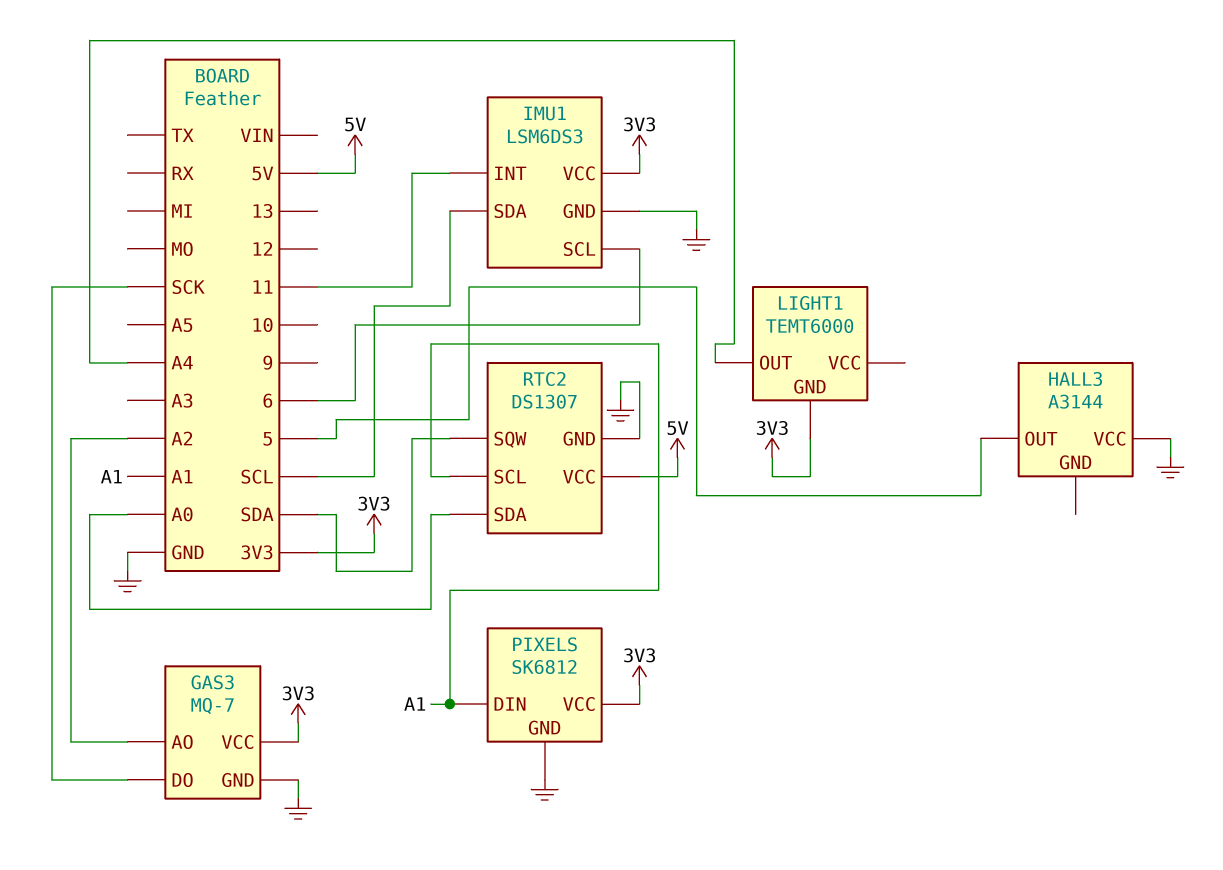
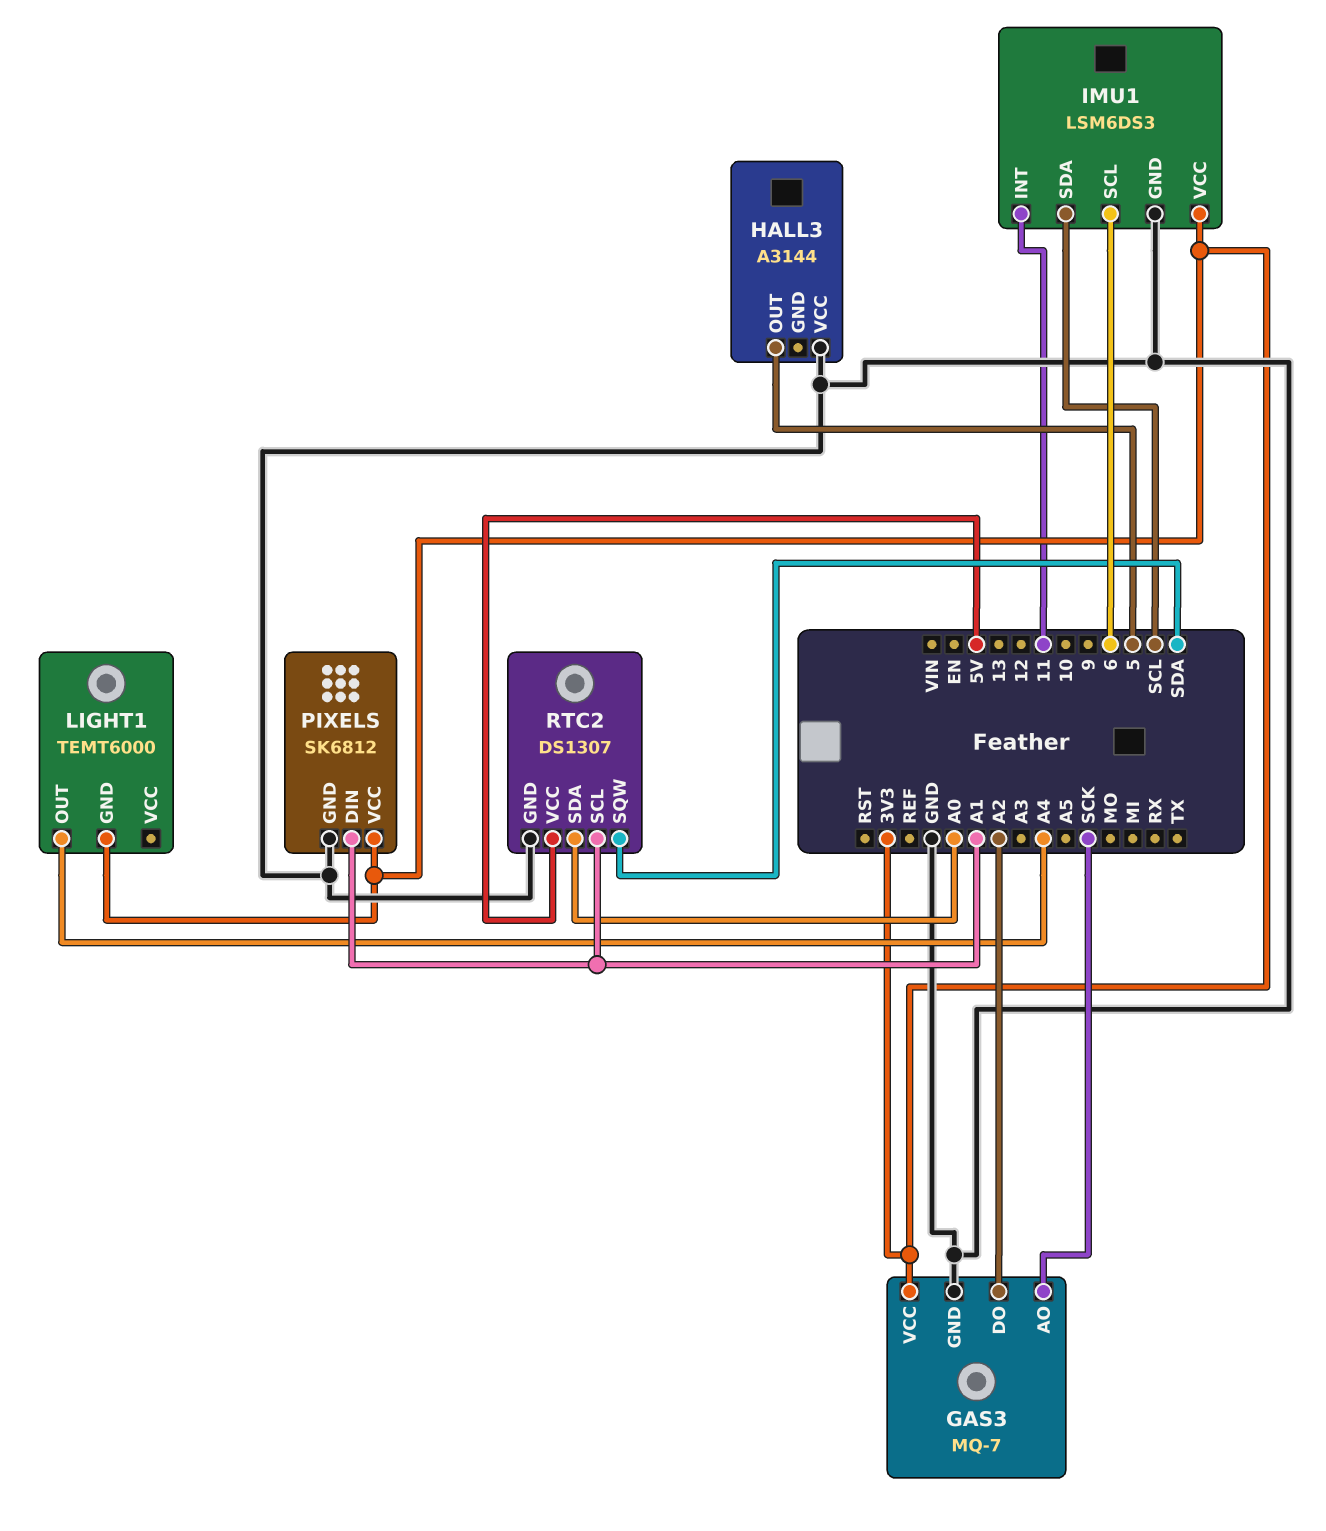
GAS3 pin AO: A2 -> SCK
GAS3 pin DO: SCK -> A2

